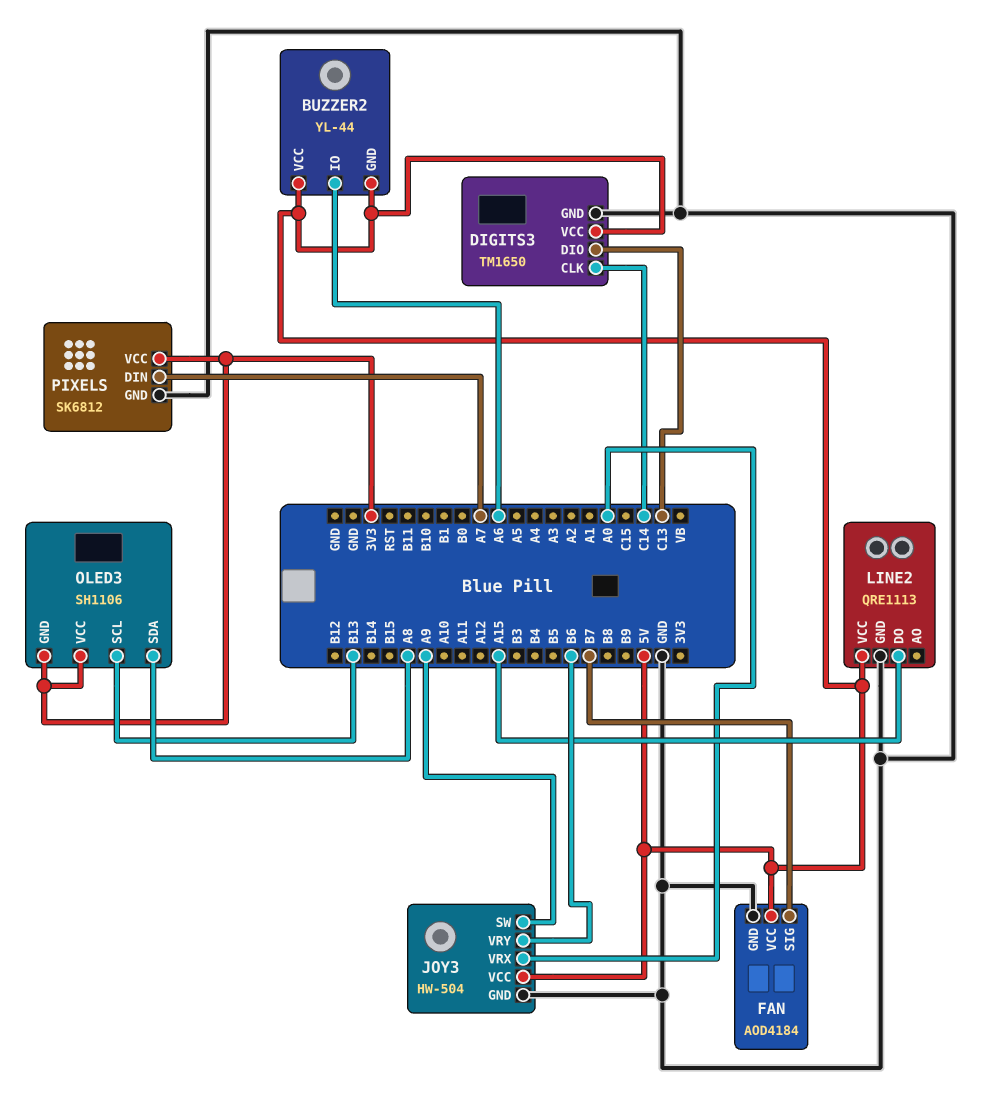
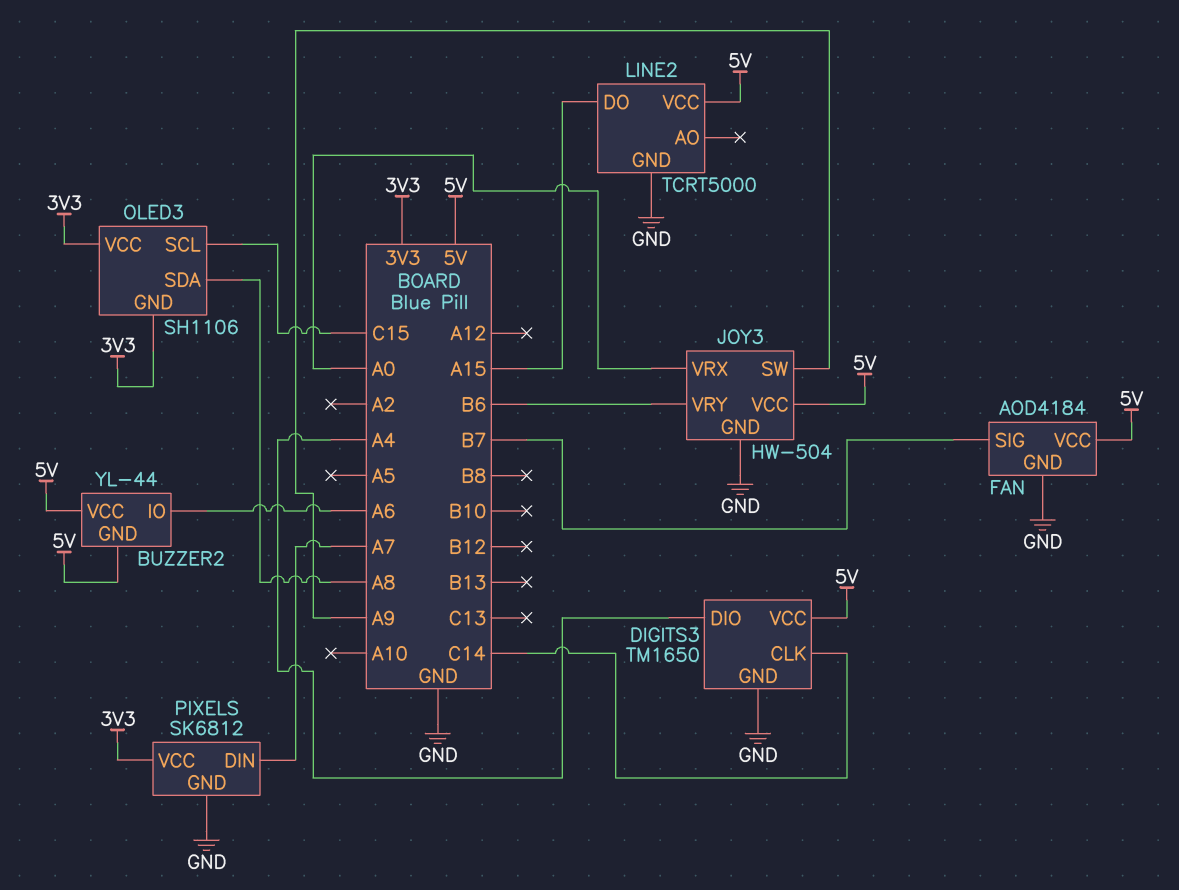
DIGITS3 pin DIO: C13 -> A4
LINE2: QRE1113 -> TCRT5000
OLED3 pin SCL: B13 -> C15

